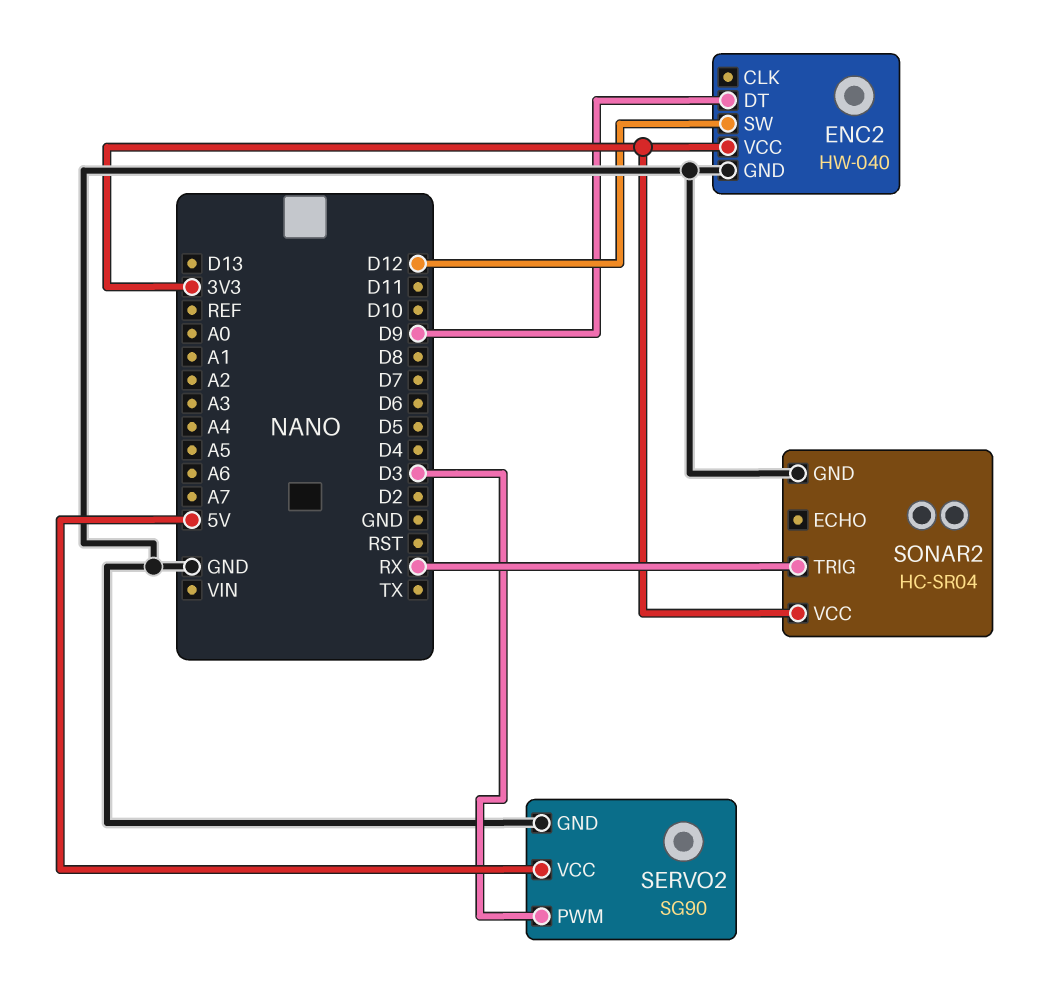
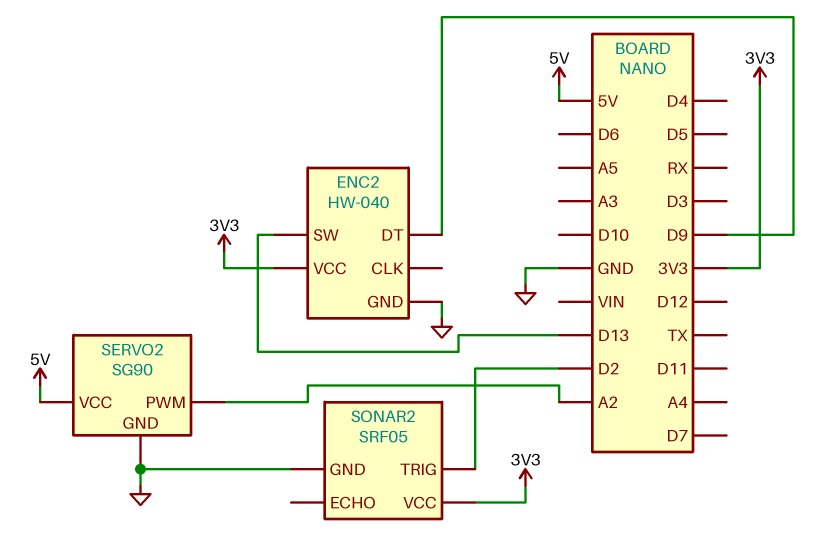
ENC2 pin SW: D12 -> D13
SERVO2 pin PWM: D3 -> A2
SONAR2: HC-SR04 -> SRF05
SONAR2 pin TRIG: RX -> D2

